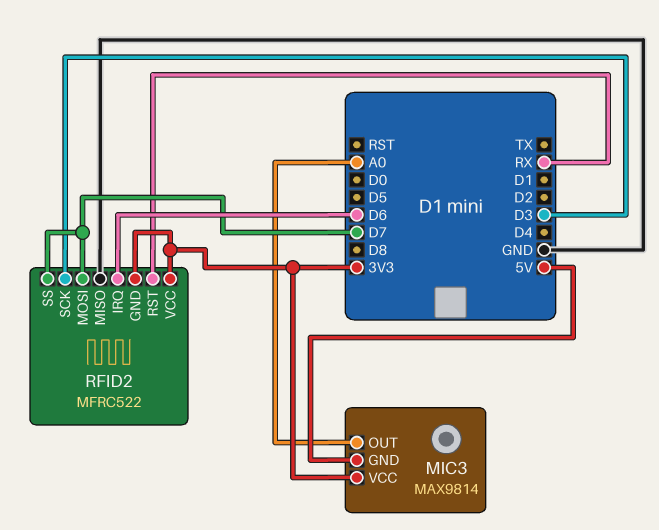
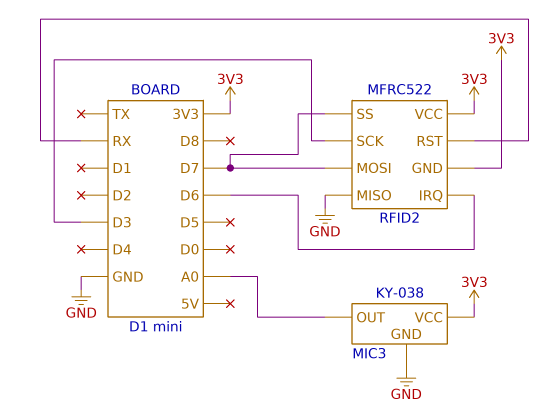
MIC3: MAX9814 -> KY-038
MIC3 pin GND: 5V -> GND

